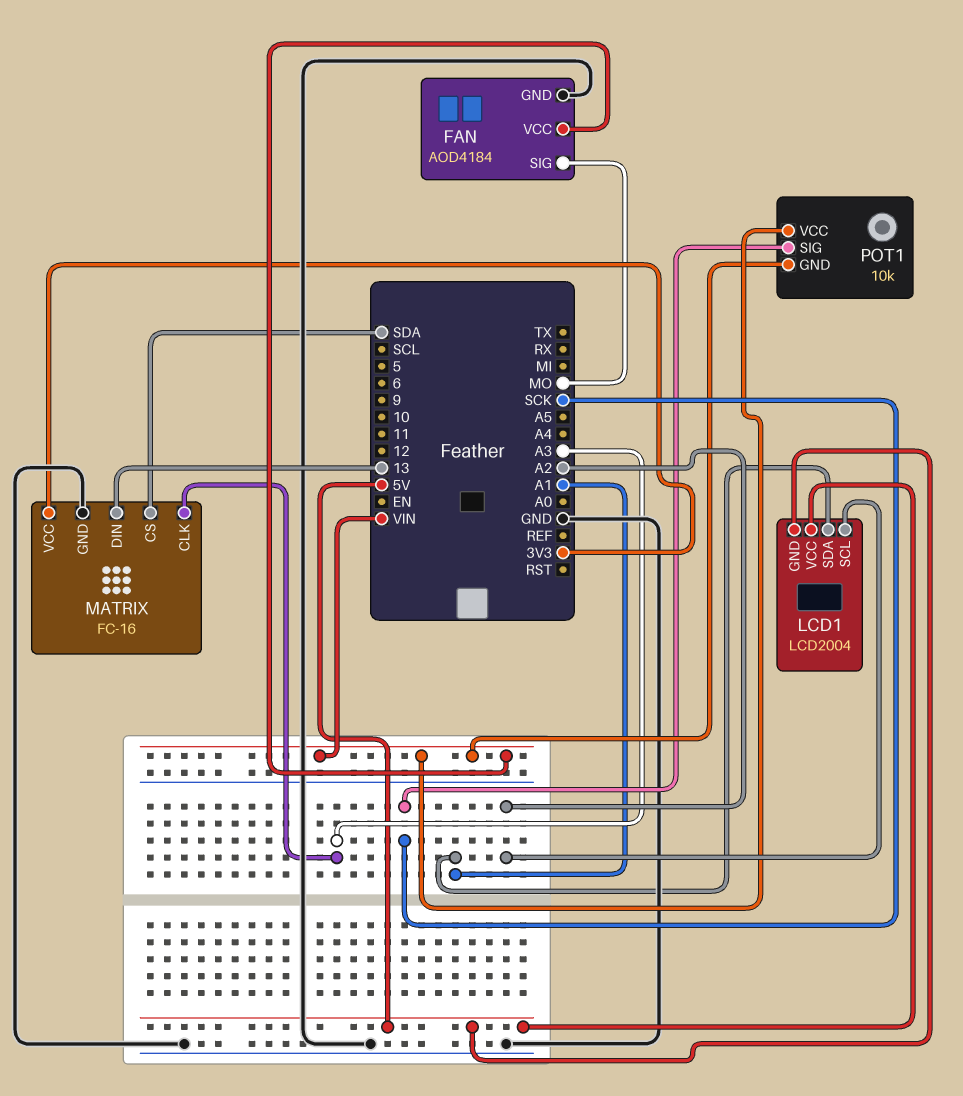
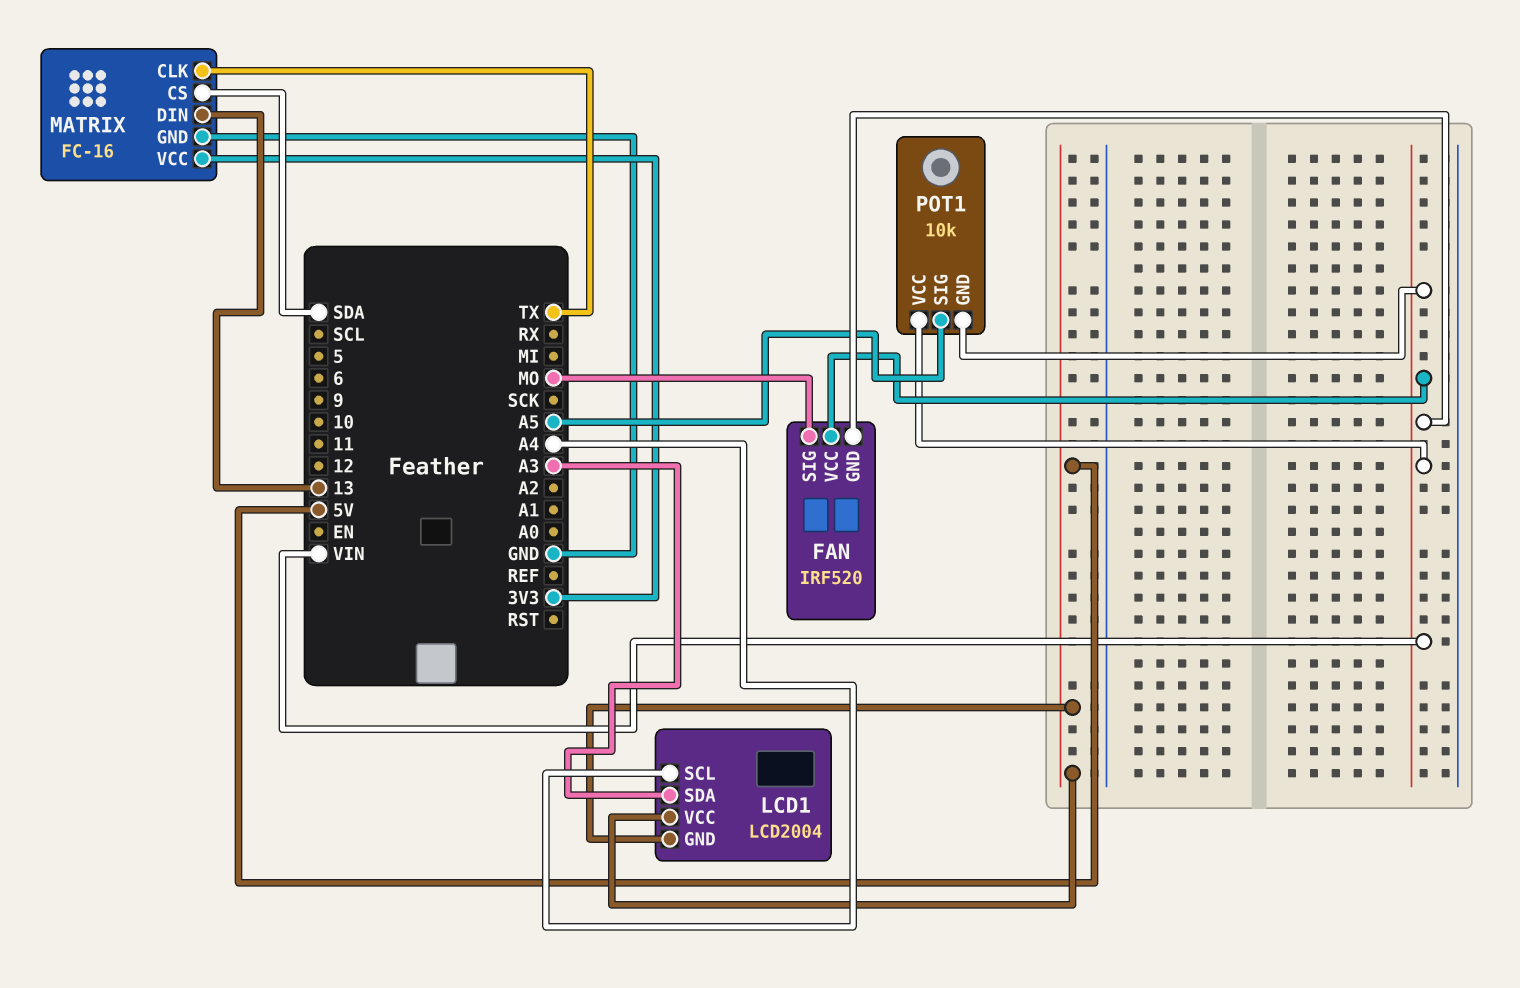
FAN: AOD4184 -> IRF520
FAN pin GND: GND -> VIN
LCD1 pin SCL: A2 -> A4
LCD1 pin SDA: A1 -> A3
MATRIX pin CLK: A3 -> TX
POT1 pin SIG: SCK -> A5

